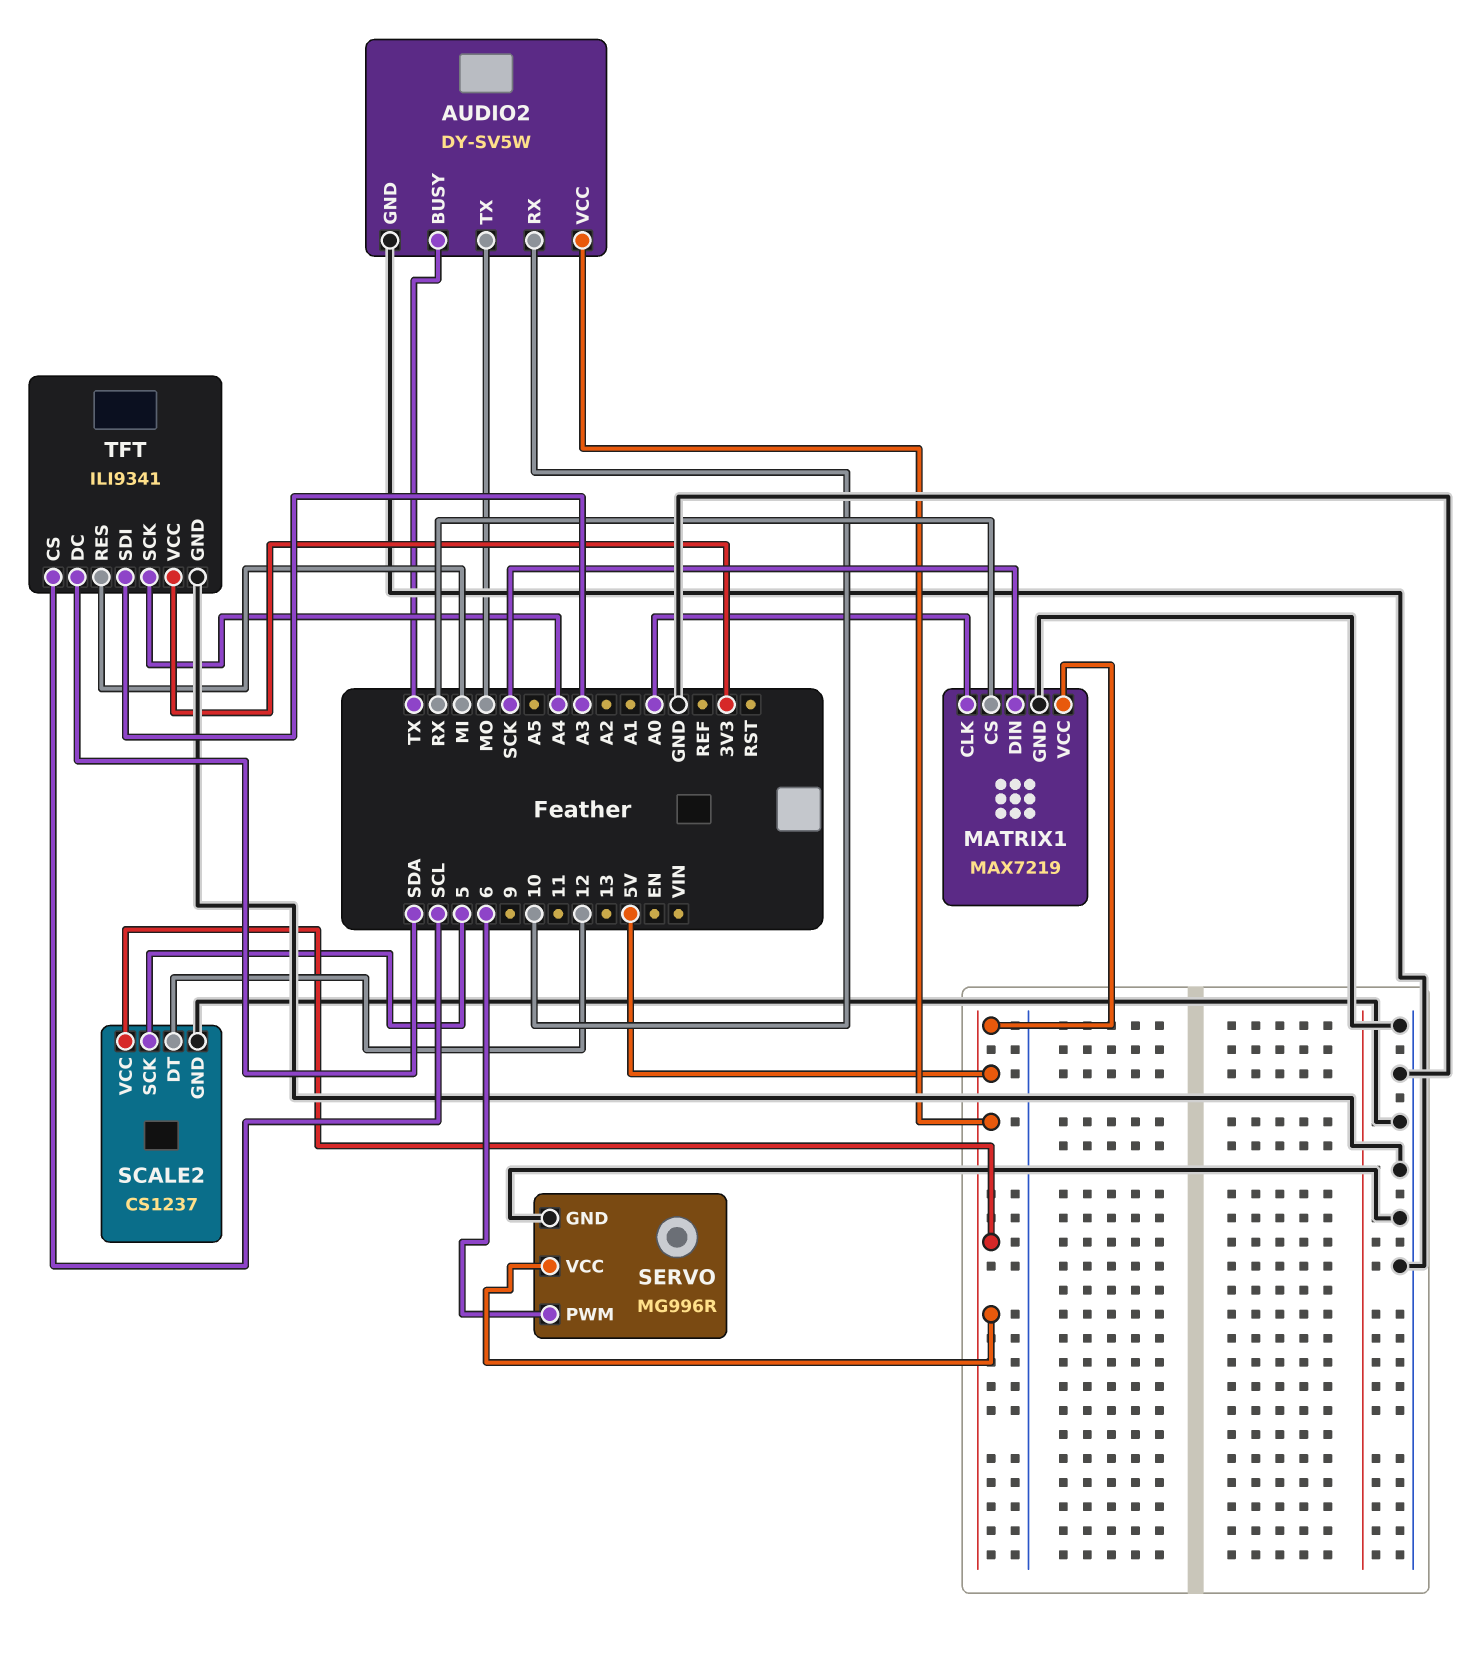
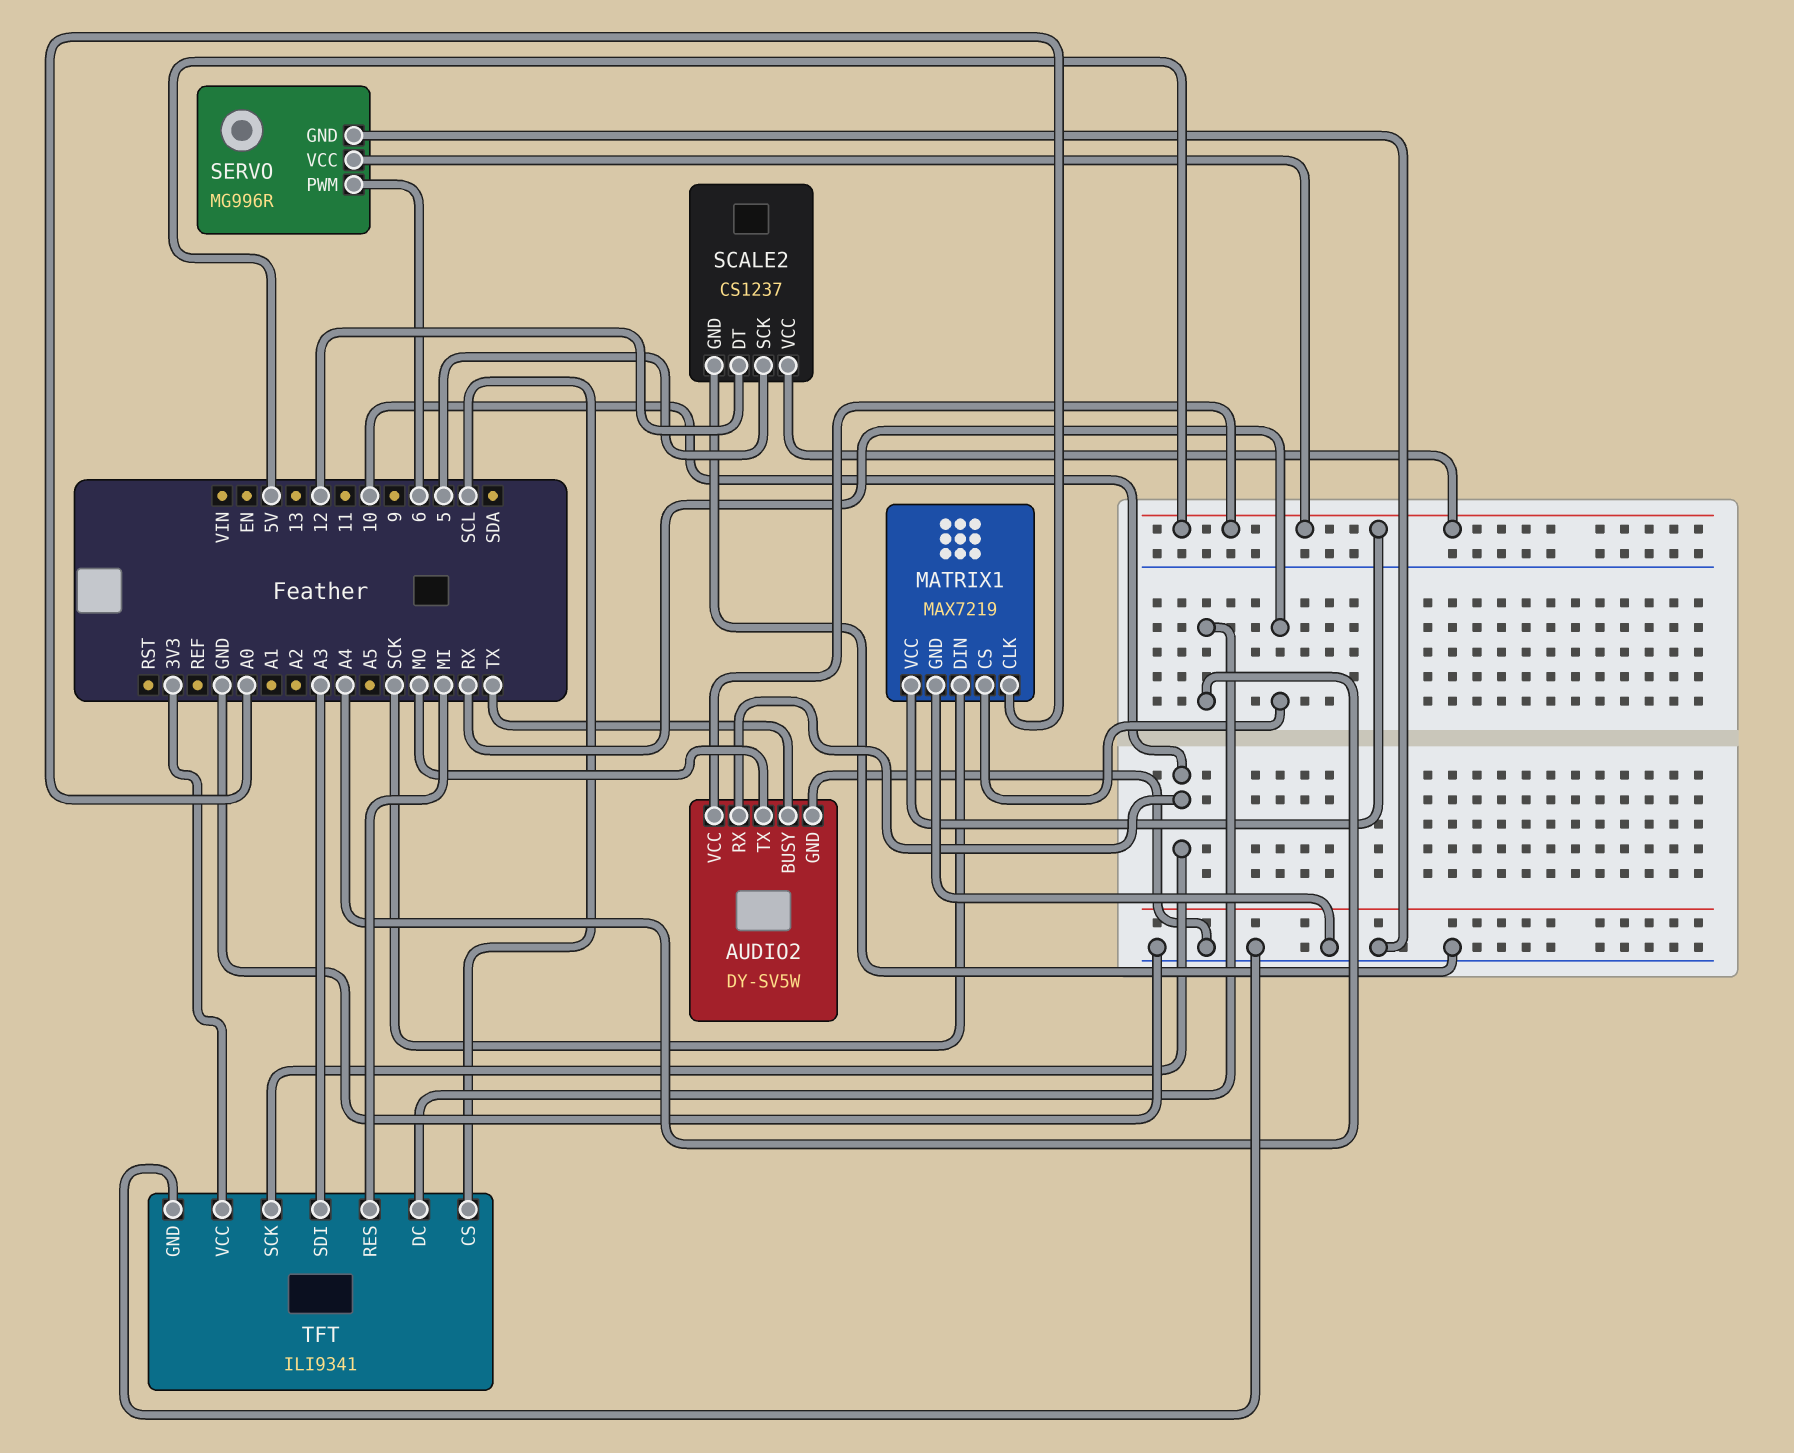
TFT pin DC: SDA -> A4
TFT pin SCK: A4 -> 10

